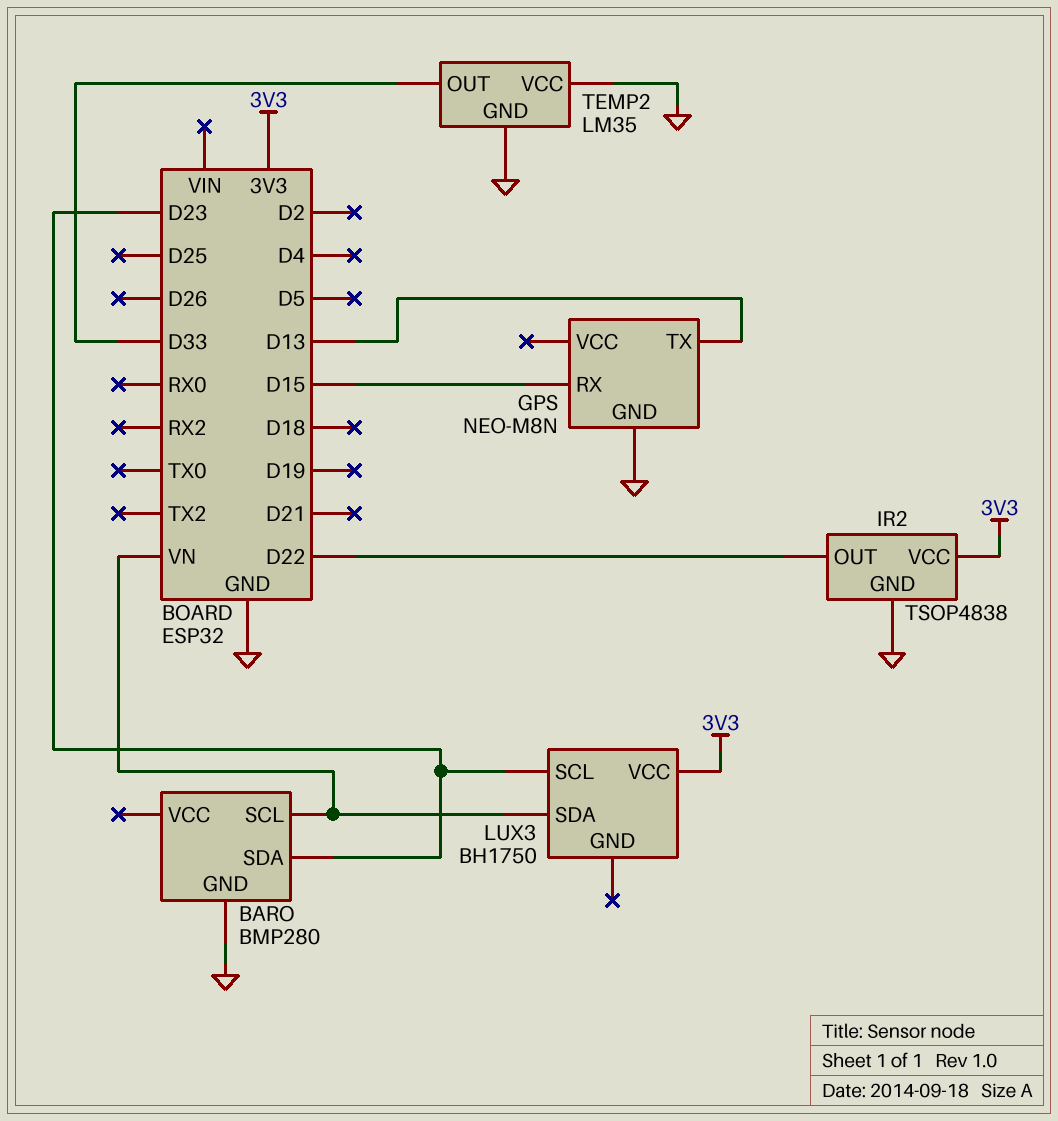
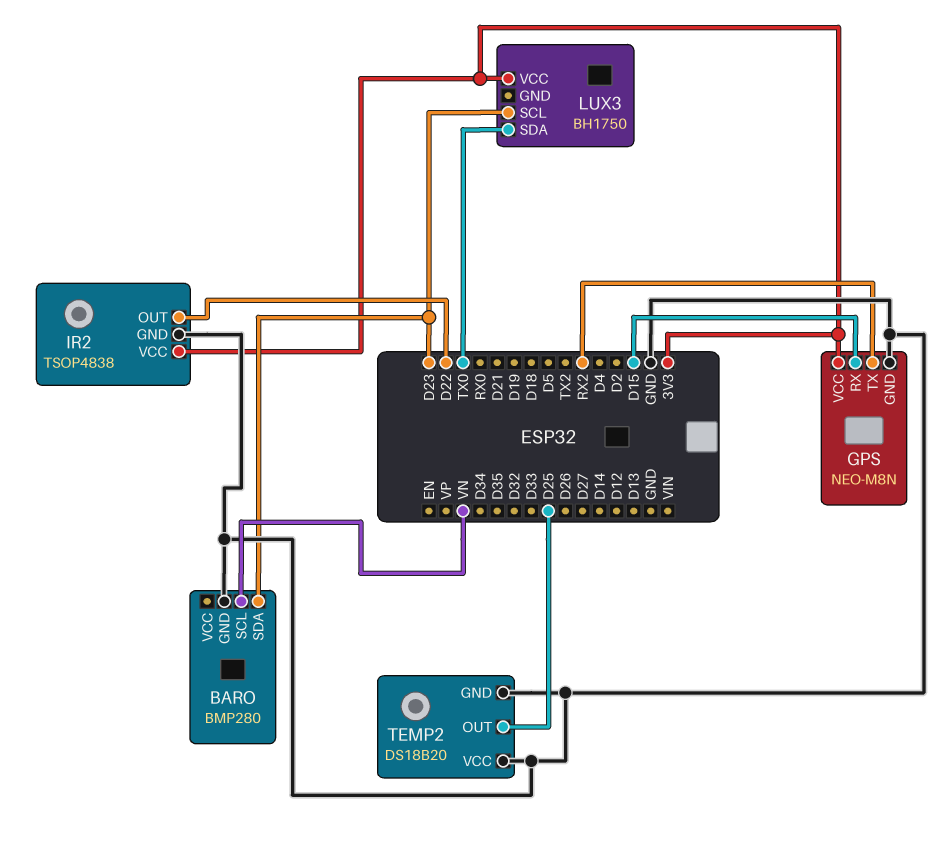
GPS pin TX: D13 -> RX2
GPS pin VCC: none -> 3V3
LUX3 pin SDA: VN -> TX0
TEMP2: LM35 -> DS18B20
TEMP2 pin OUT: D33 -> D25

